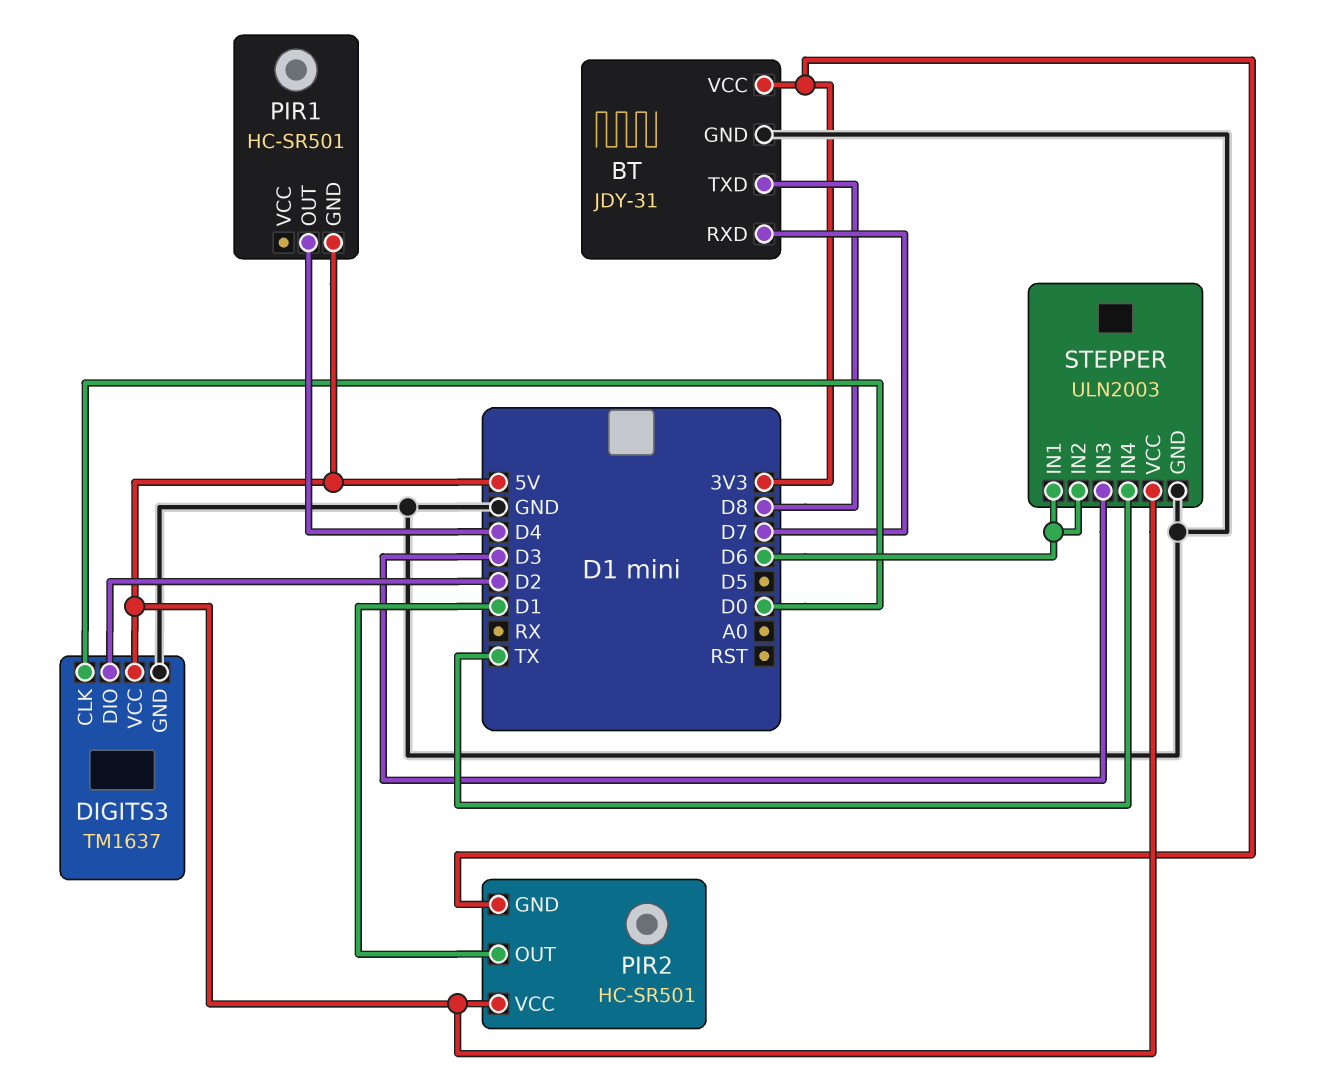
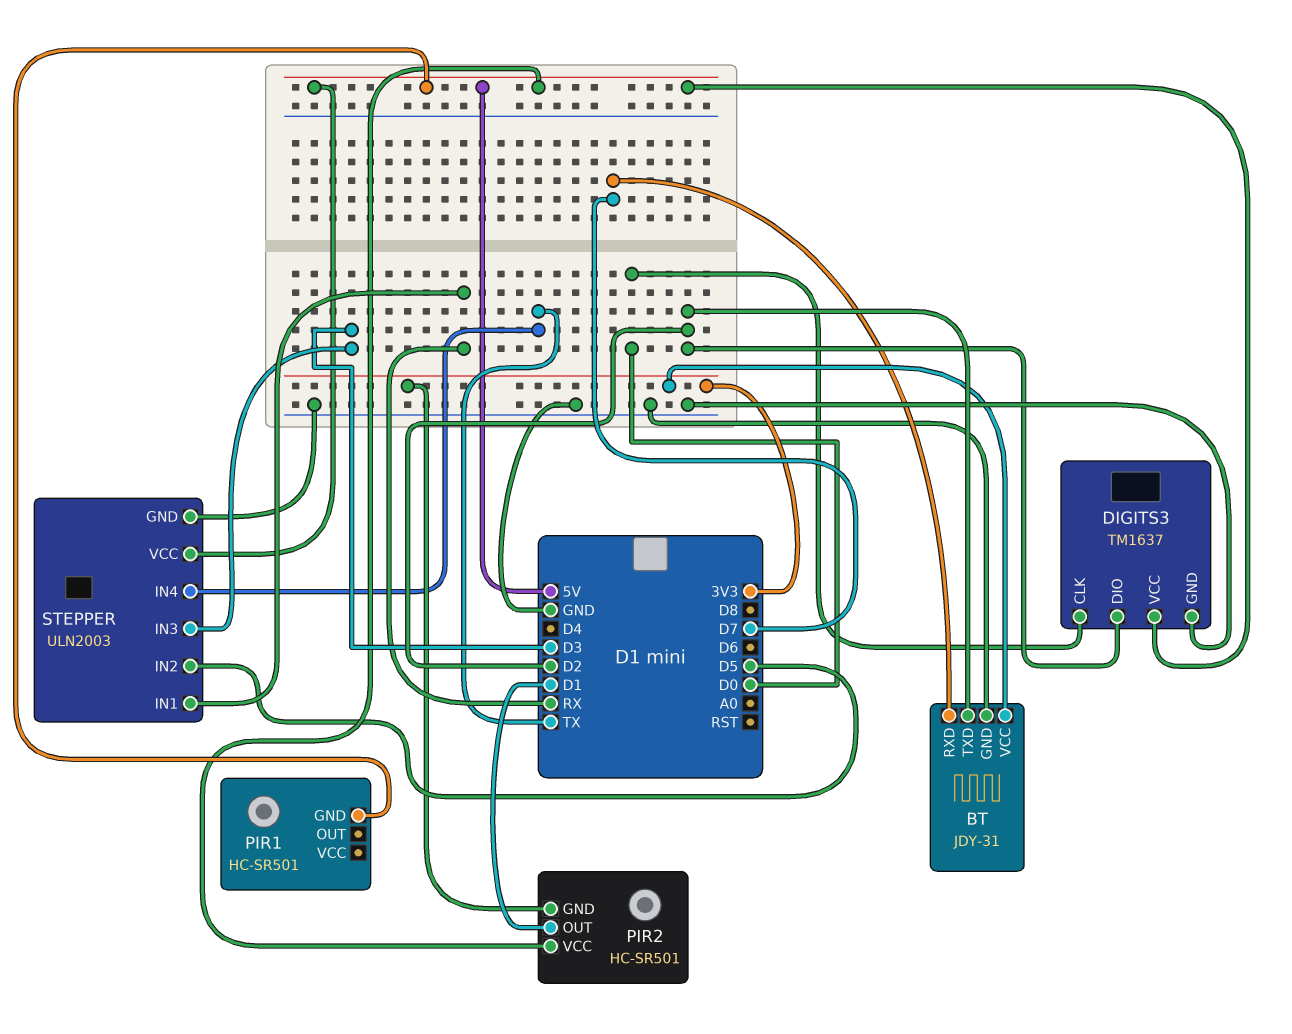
BT pin TXD: D8 -> D2
PIR1 pin OUT: D4 -> none
STEPPER pin IN1: D6 -> RX
STEPPER pin IN2: D6 -> D5

